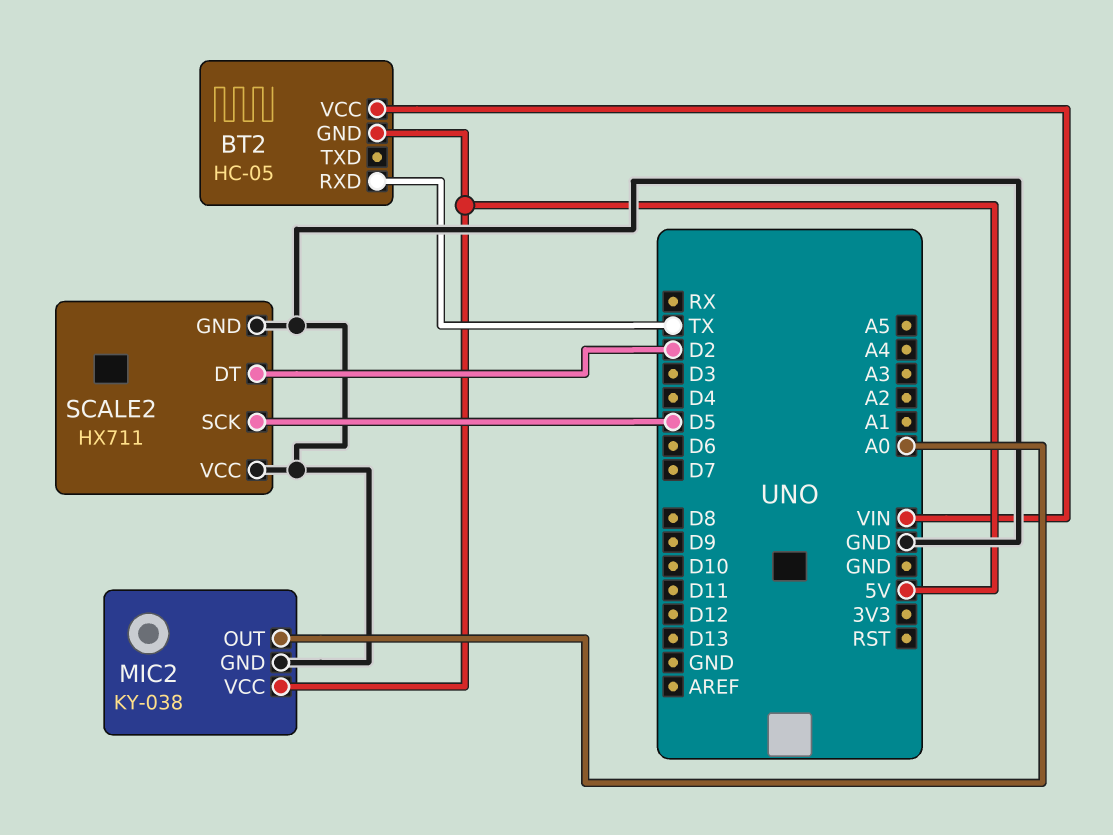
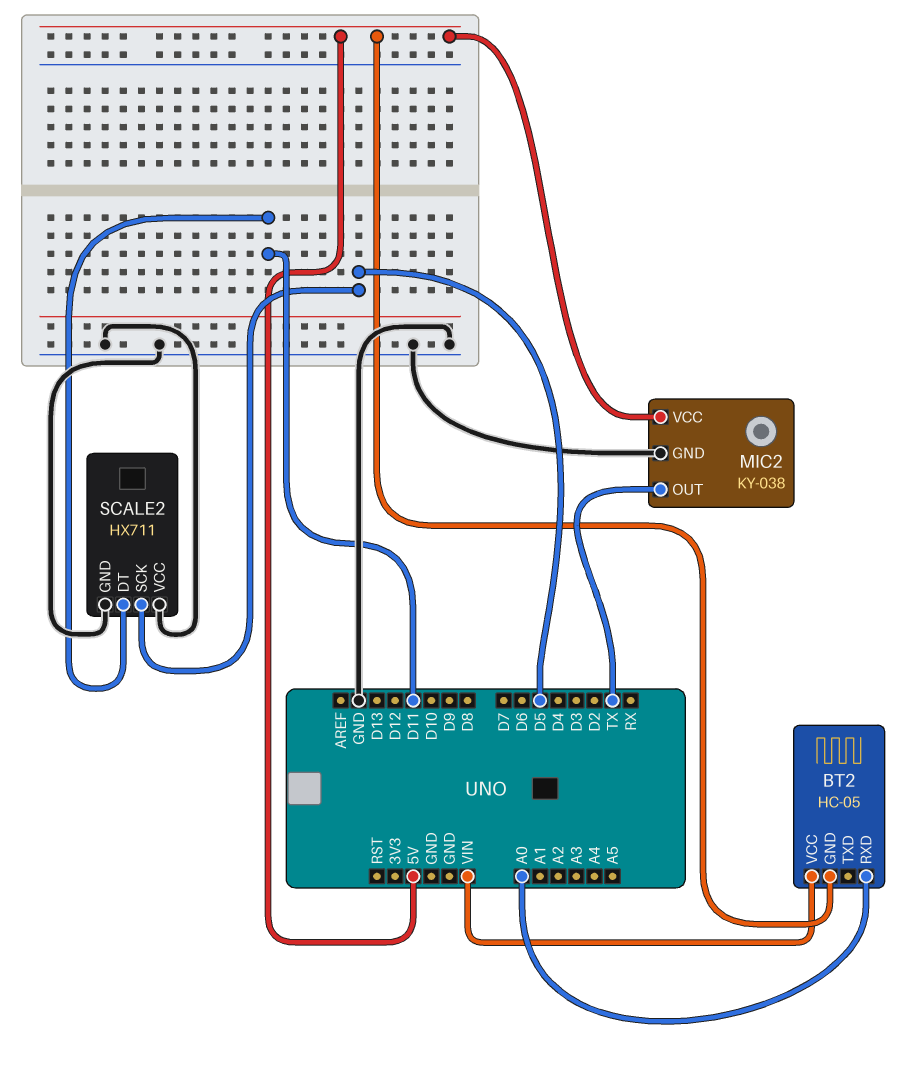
BT2 pin RXD: TX -> A0
MIC2 pin OUT: A0 -> TX
SCALE2 pin DT: D2 -> D11

